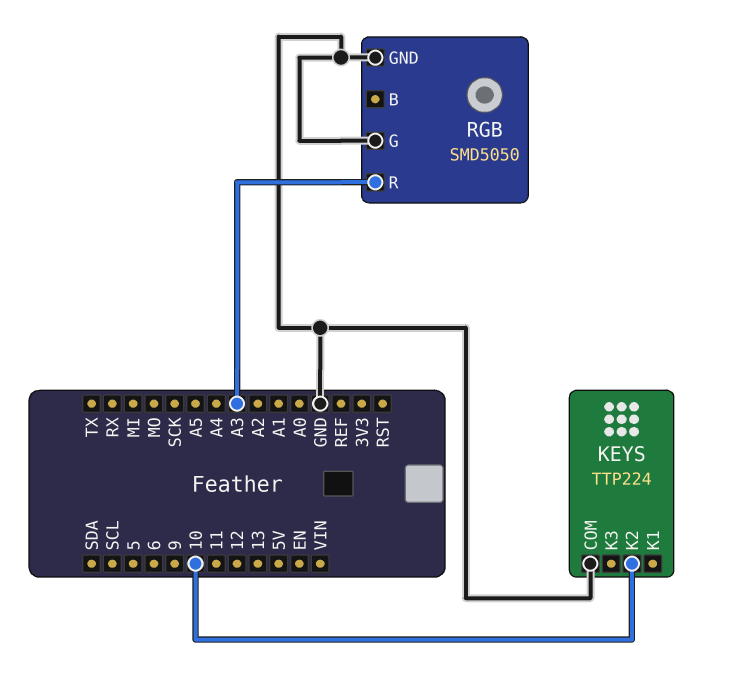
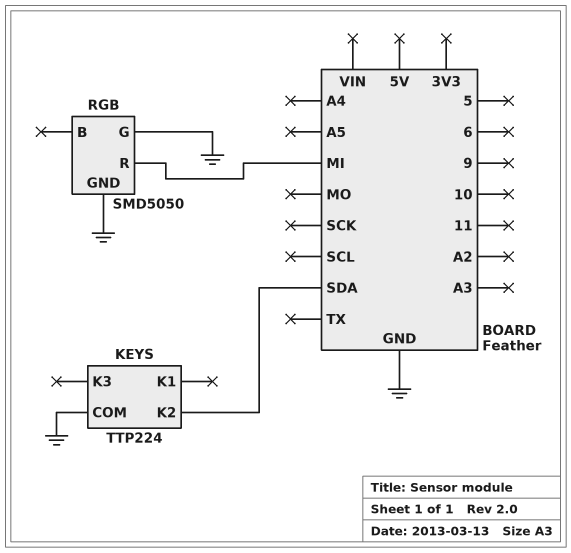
KEYS pin K2: 10 -> SDA
RGB pin R: A3 -> MI

